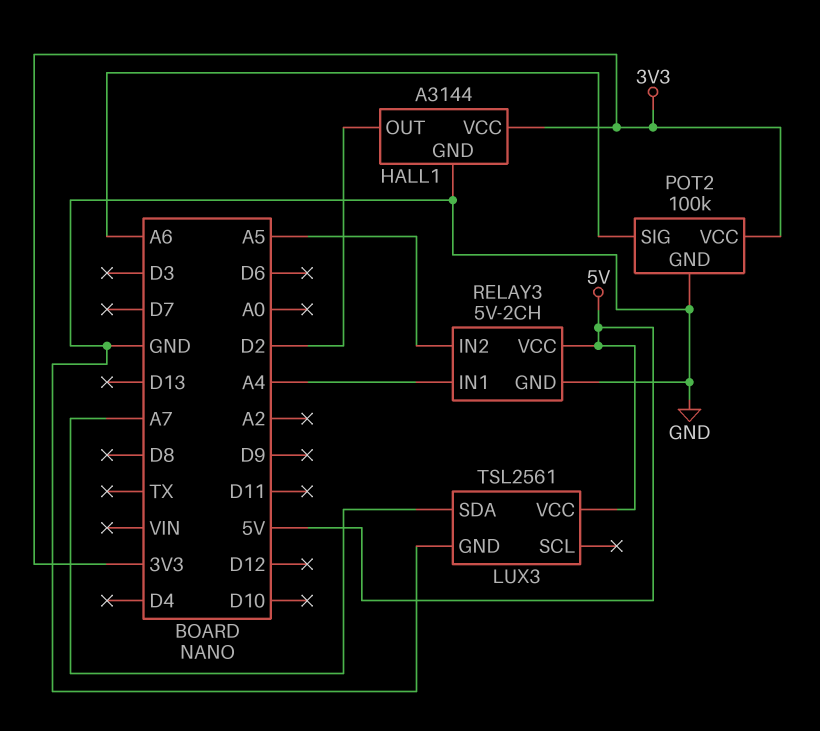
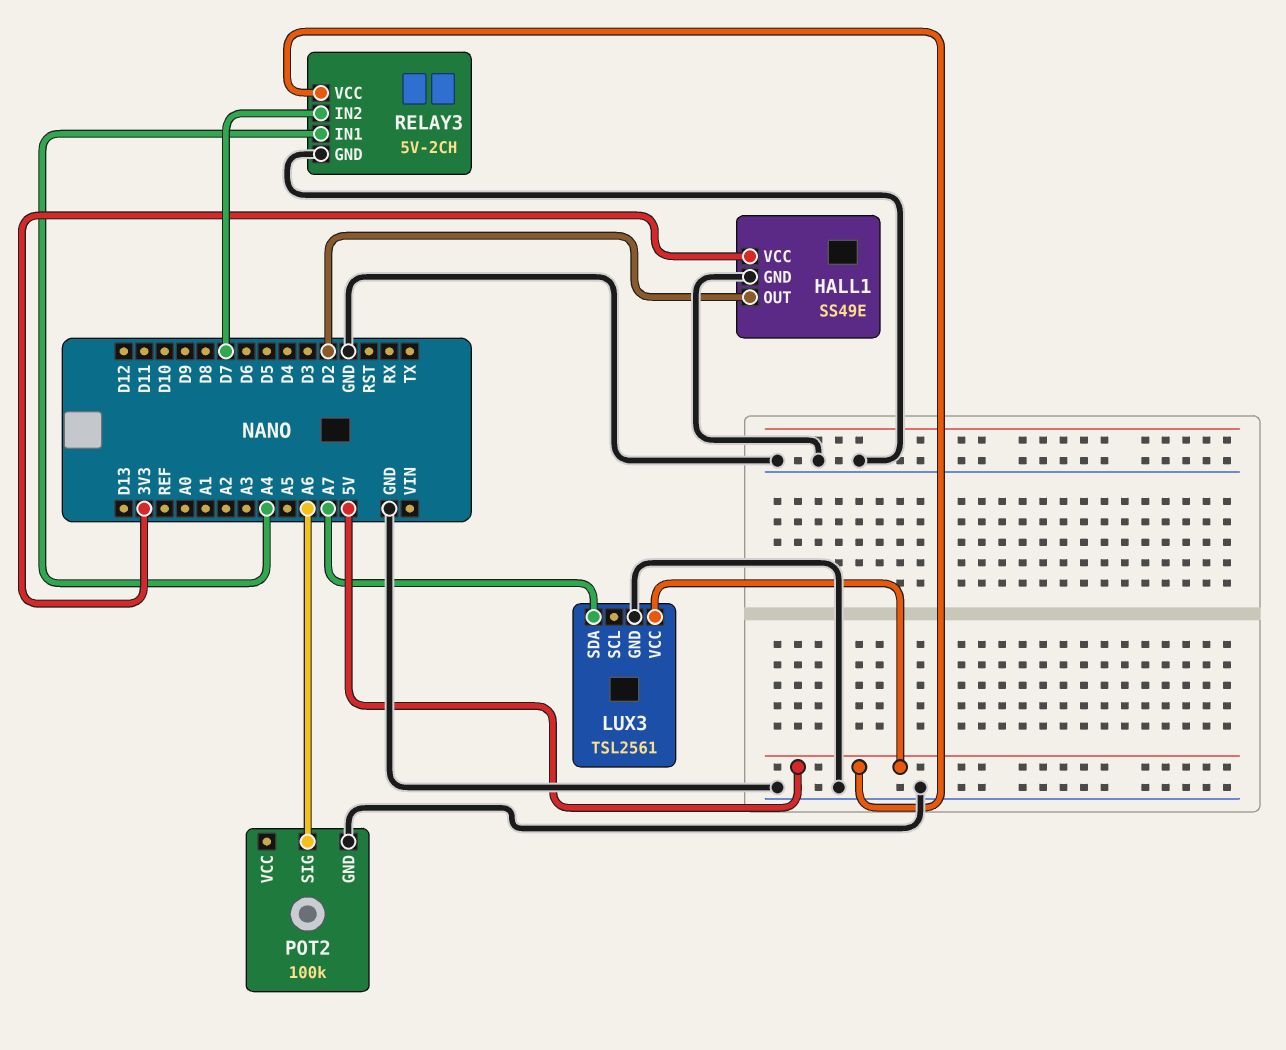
HALL1: A3144 -> SS49E
POT2 pin VCC: 3V3 -> none
RELAY3 pin IN2: A5 -> D7

